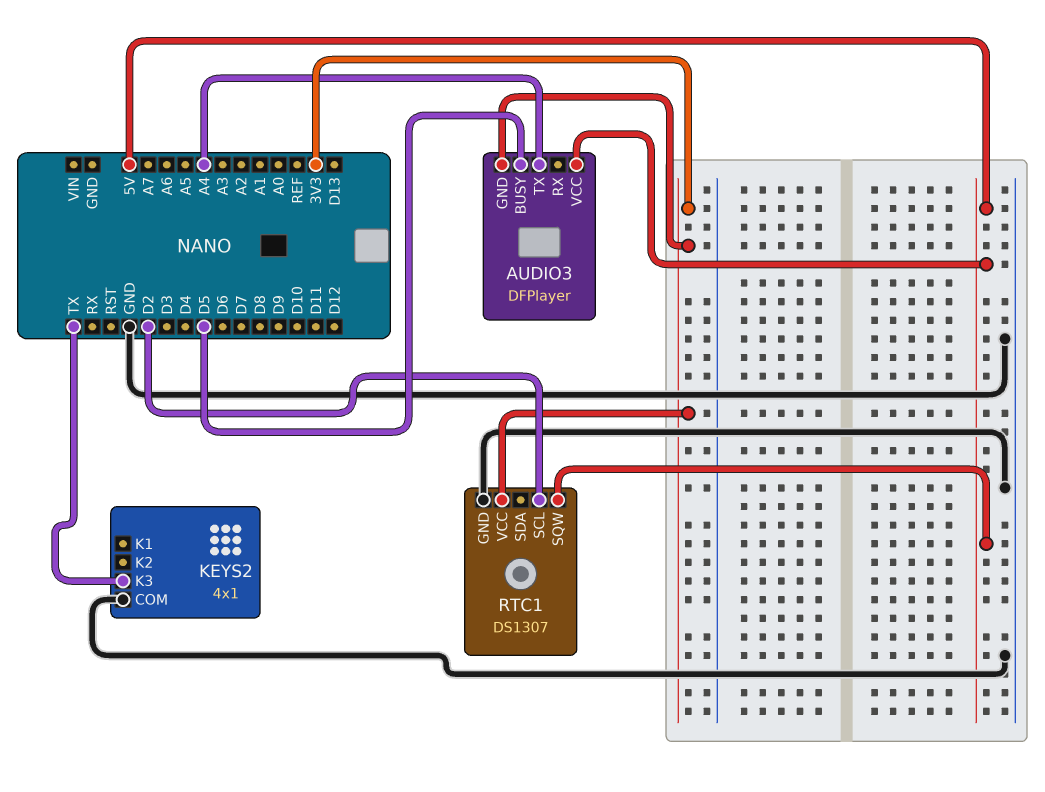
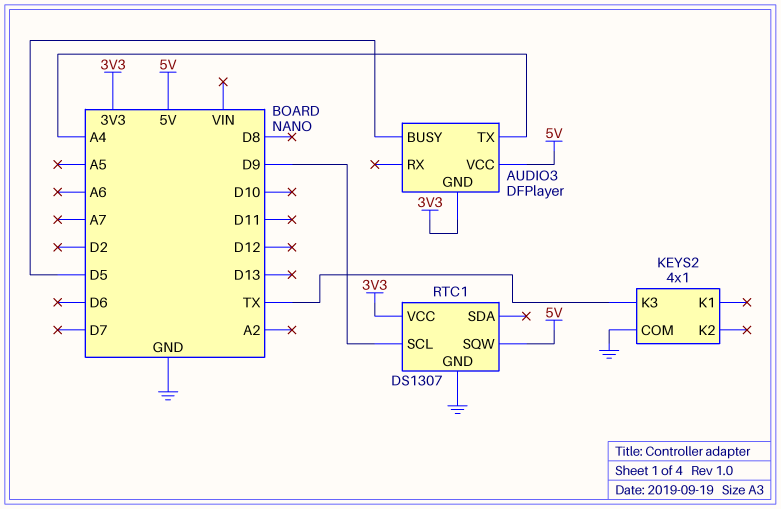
RTC1 pin SCL: D2 -> D9

